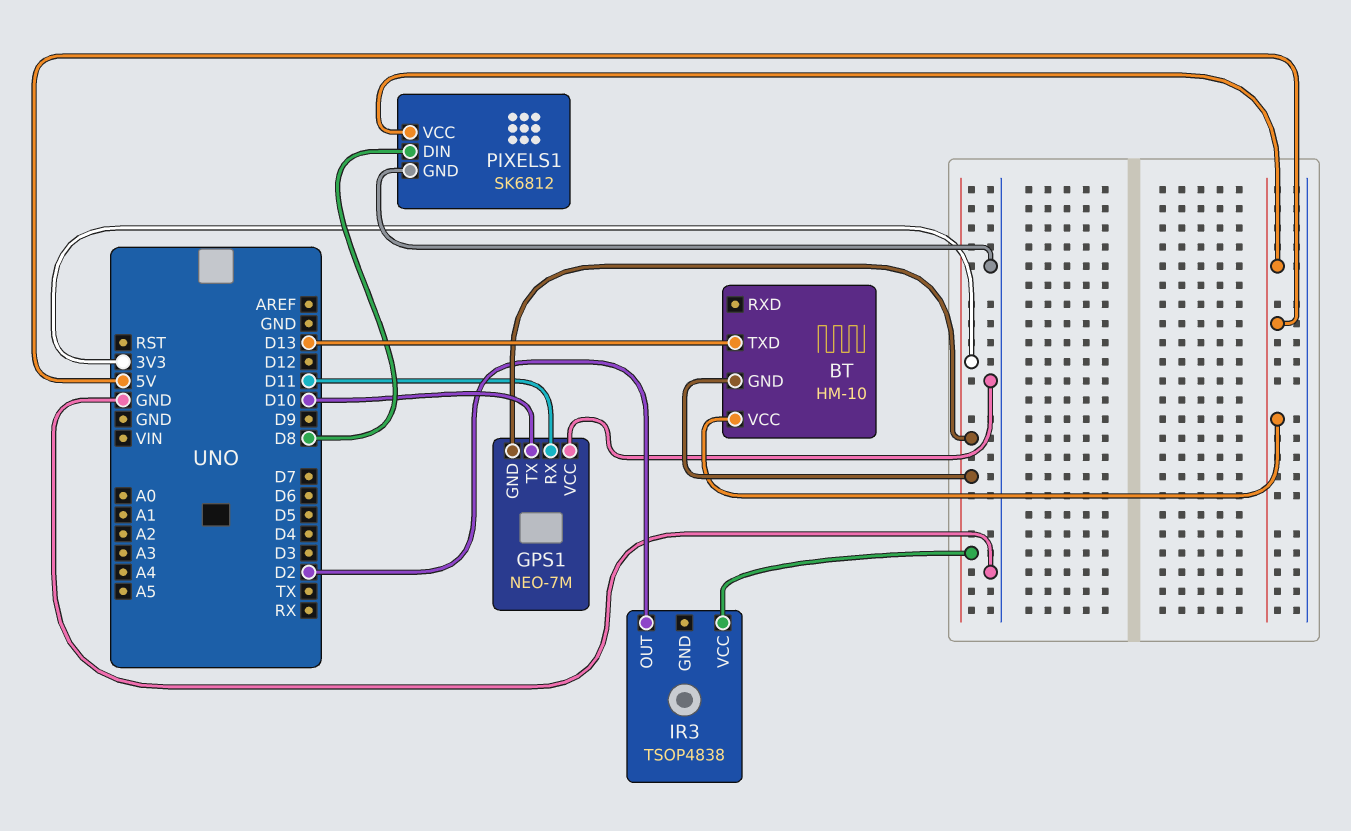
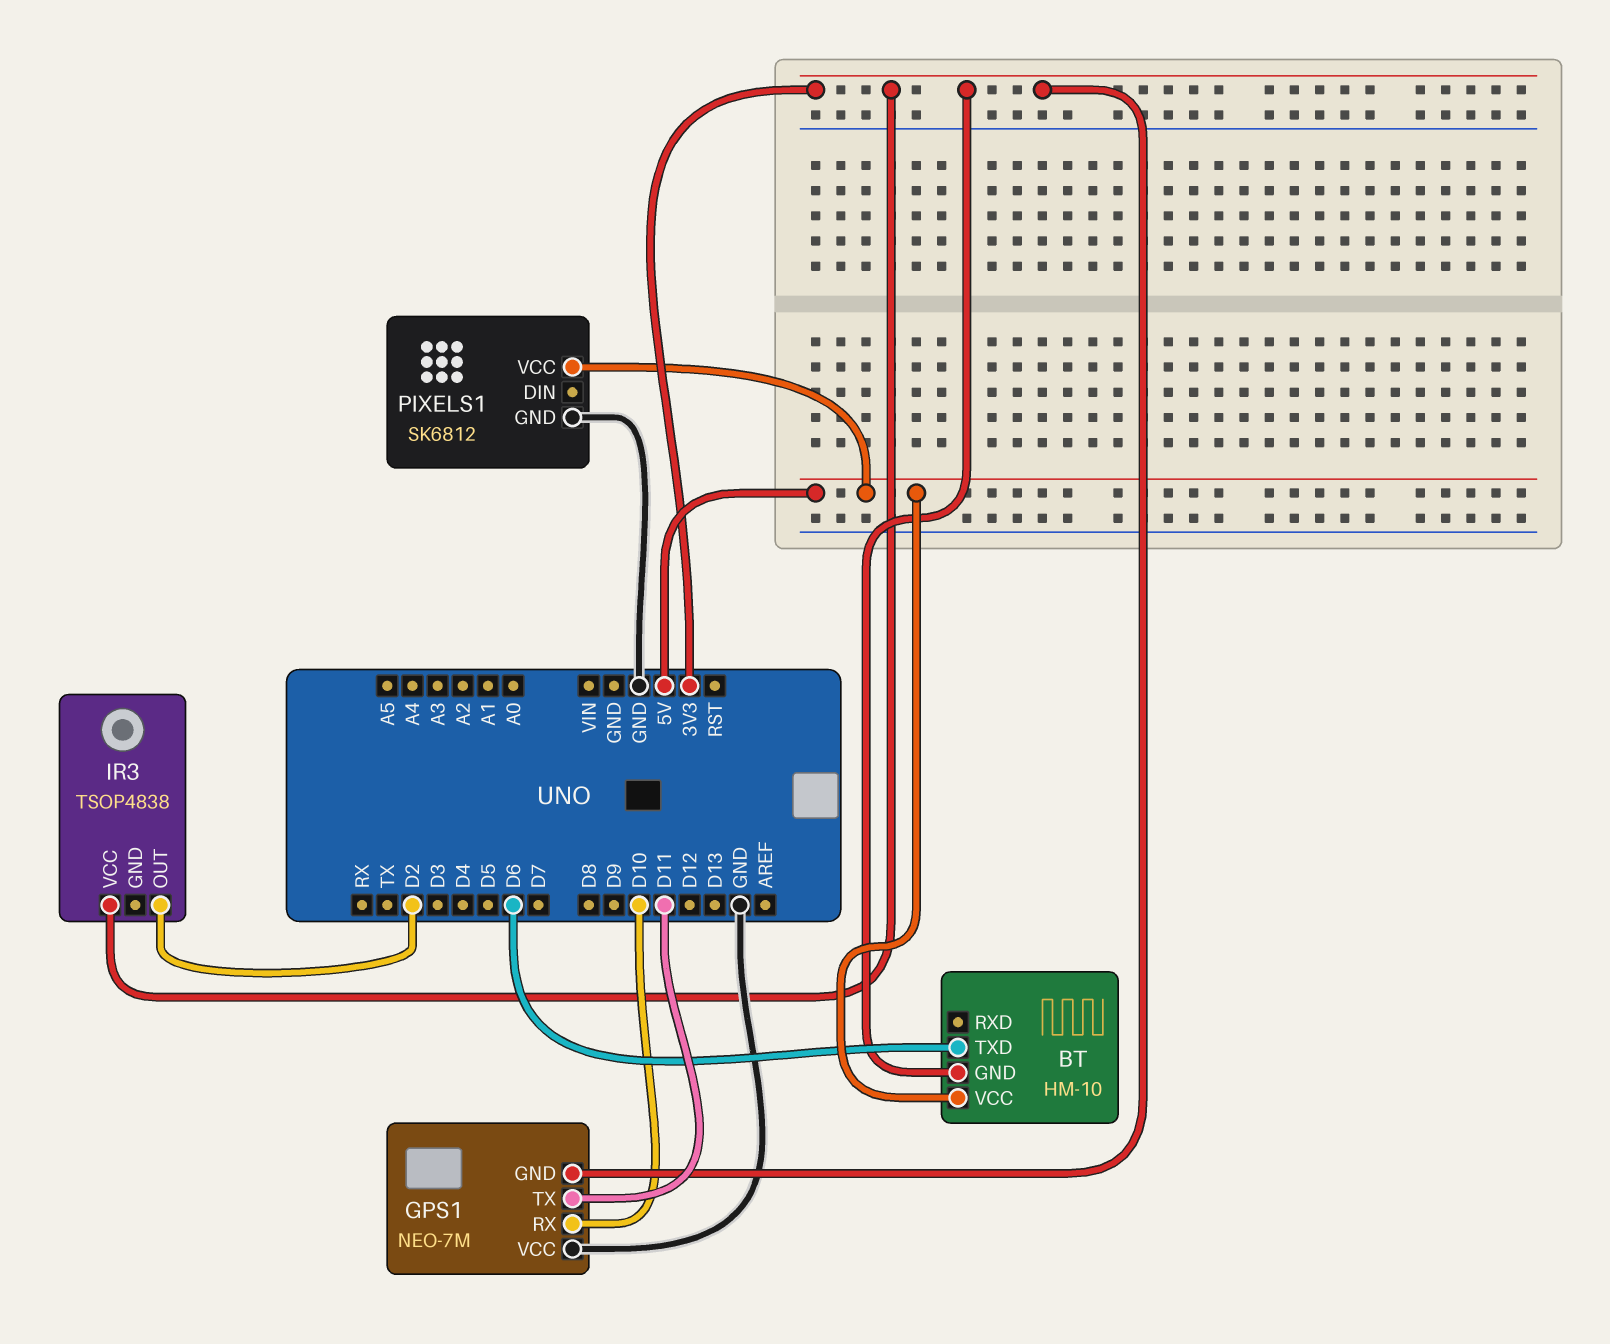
BT pin TXD: D13 -> D6
GPS1 pin RX: D11 -> D10
GPS1 pin TX: D10 -> D11
PIXELS1 pin DIN: D8 -> none

